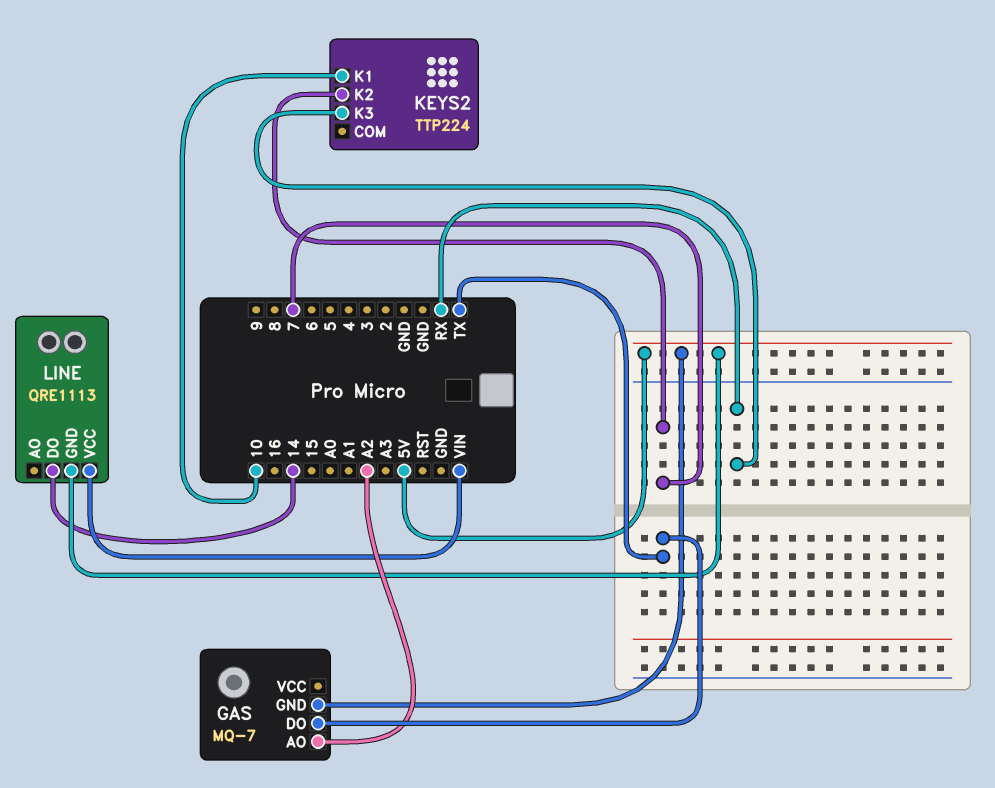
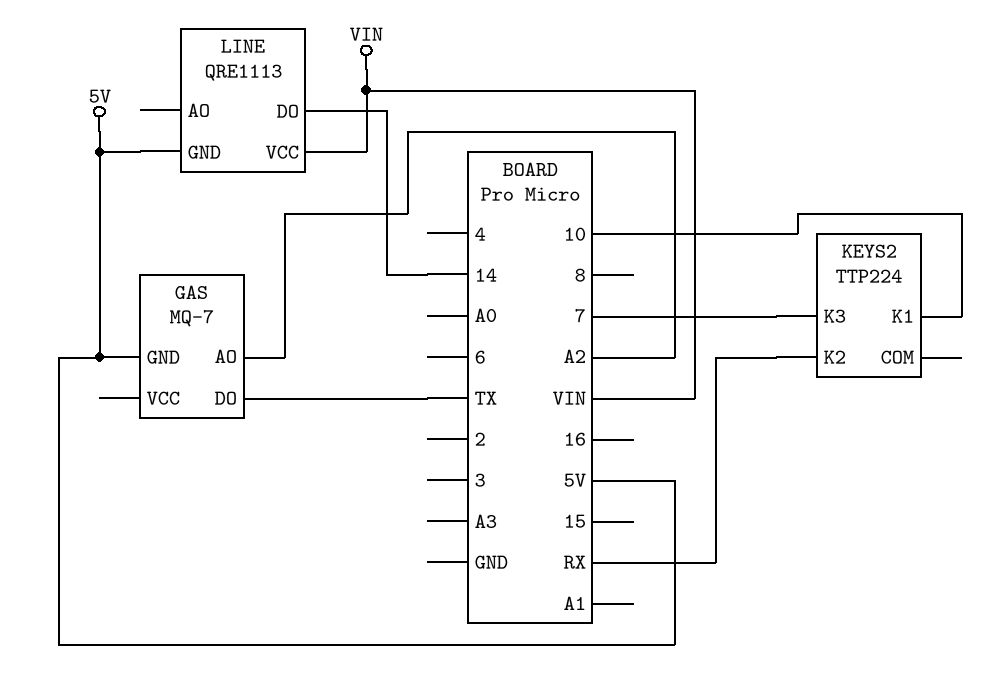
KEYS2 pin K2: 7 -> RX
KEYS2 pin K3: RX -> 7

